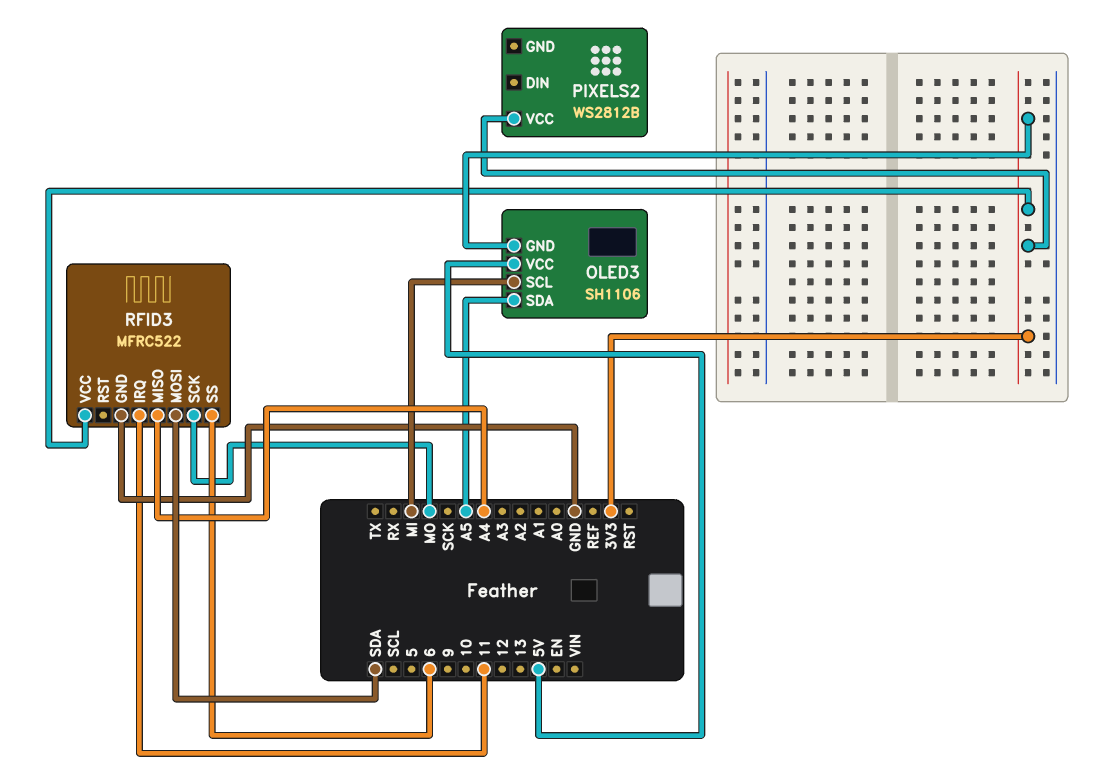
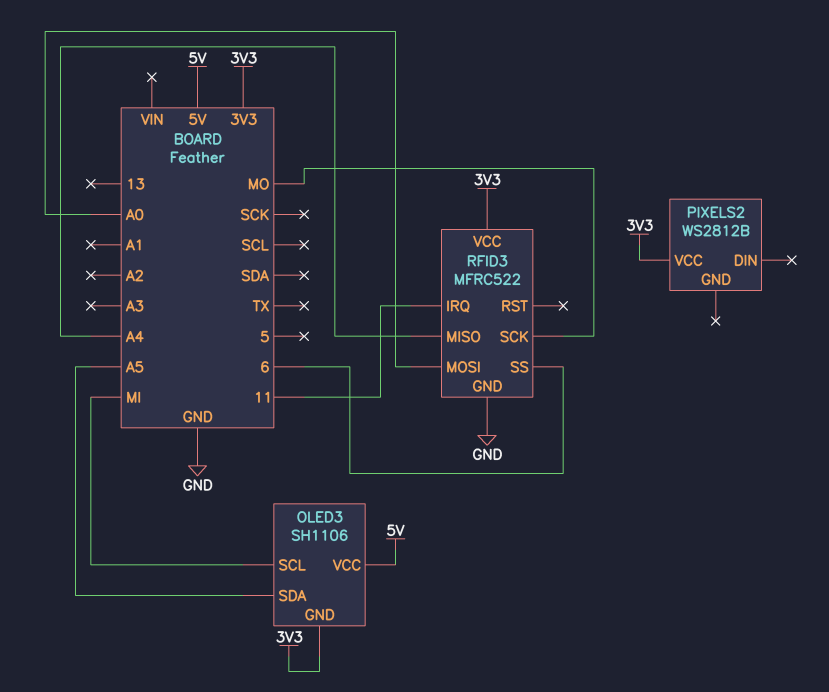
RFID3 pin MOSI: SDA -> A0

